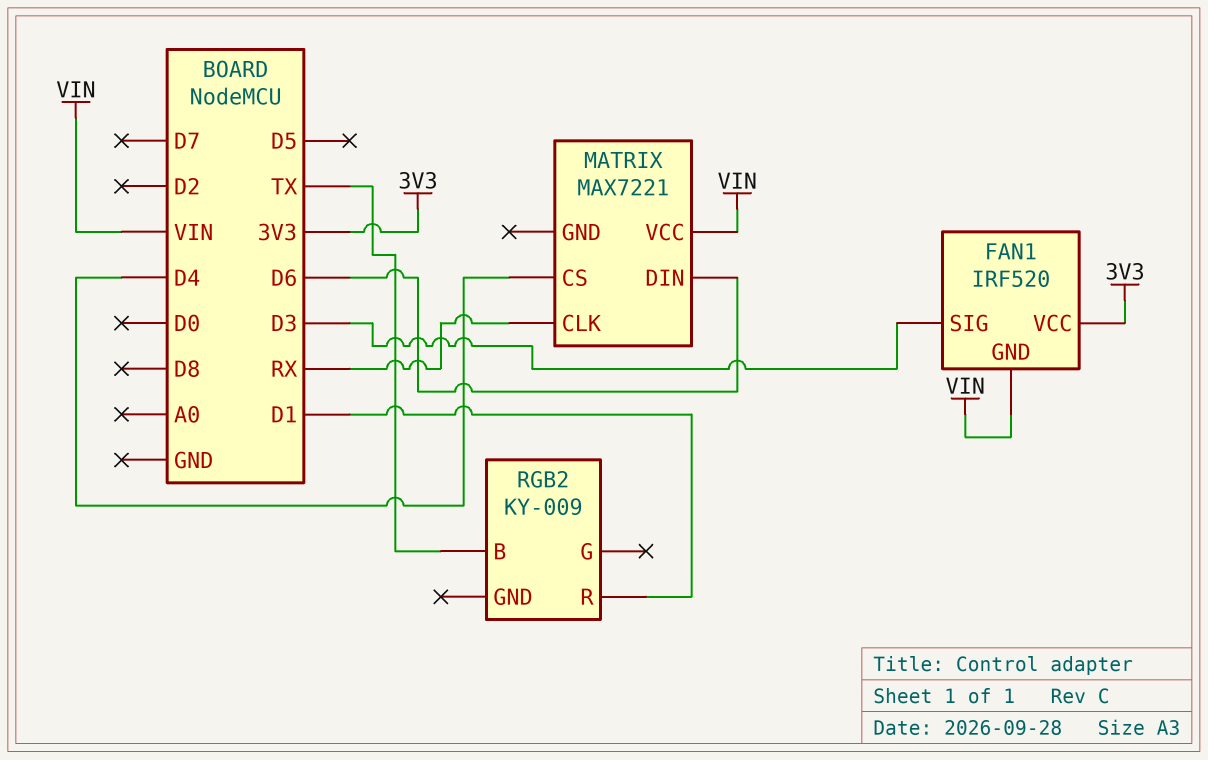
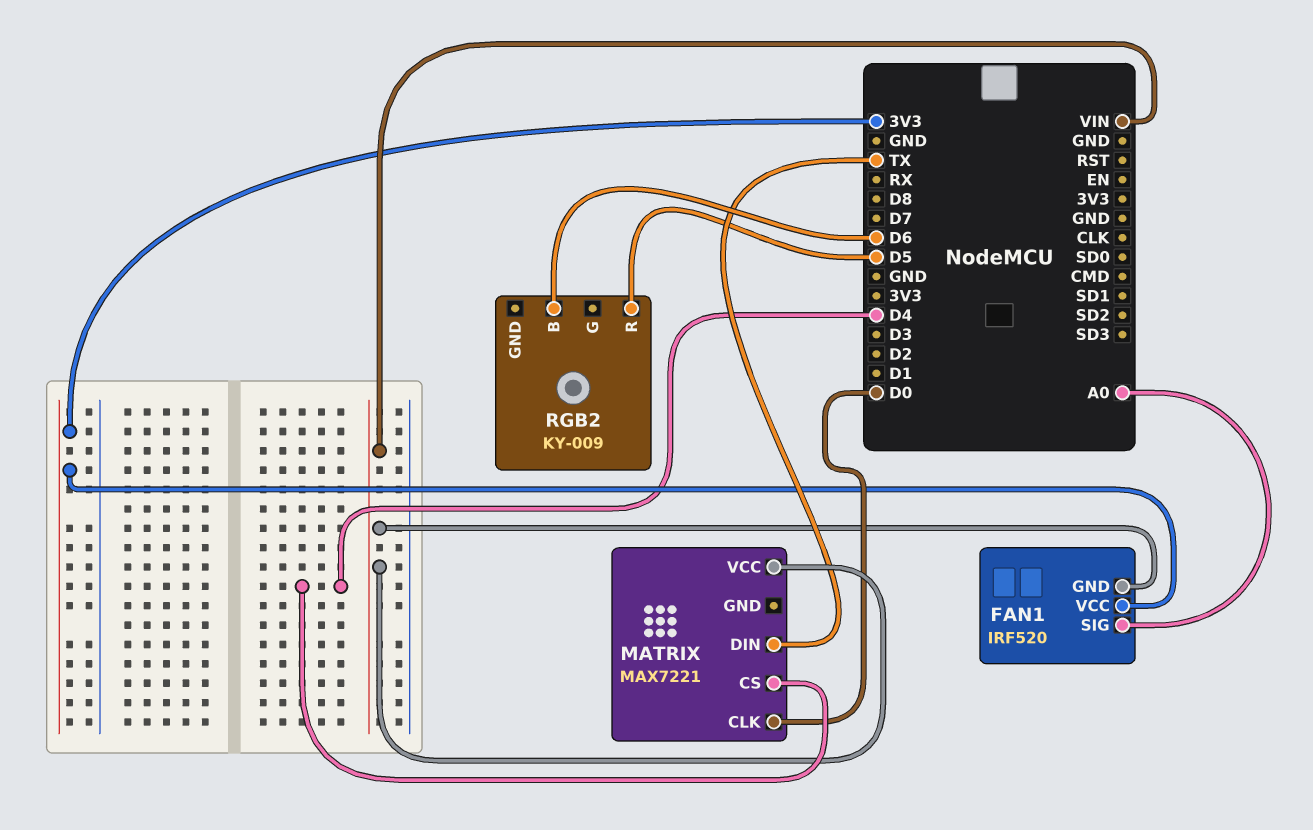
FAN1 pin SIG: D3 -> A0
MATRIX pin CLK: RX -> D0
MATRIX pin DIN: D6 -> TX
RGB2 pin B: TX -> D6
RGB2 pin R: D1 -> D5

